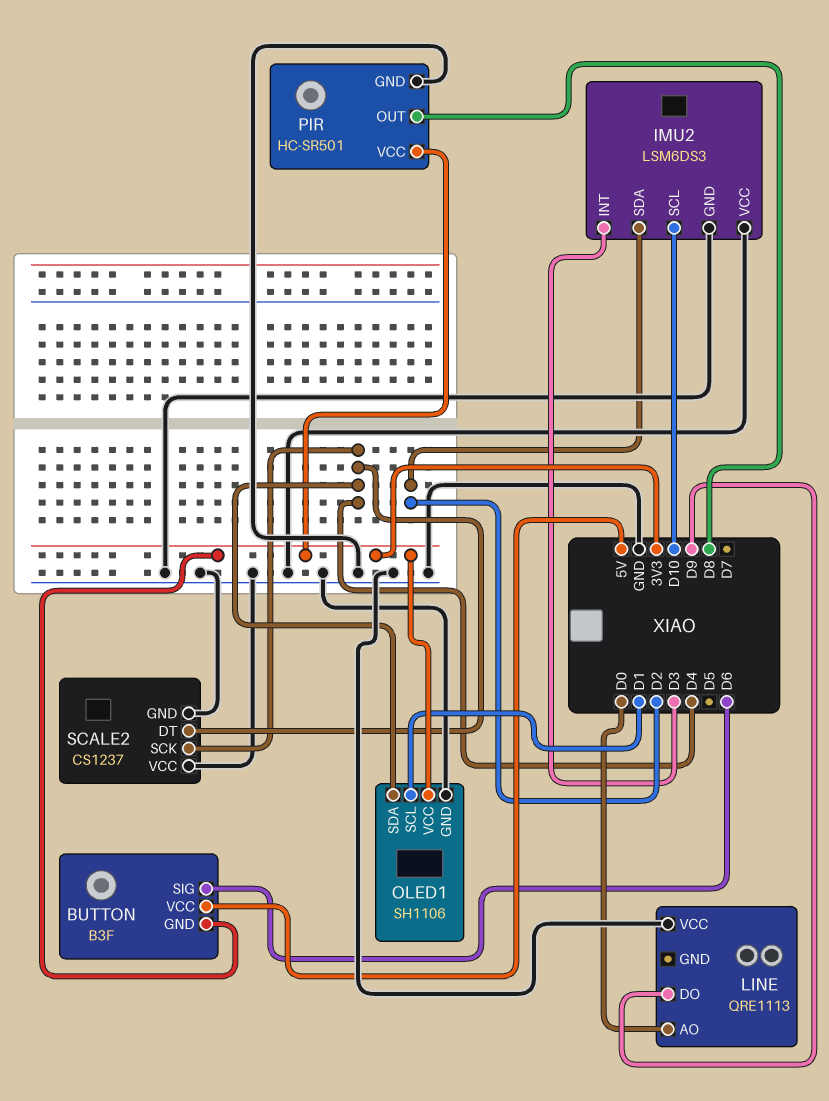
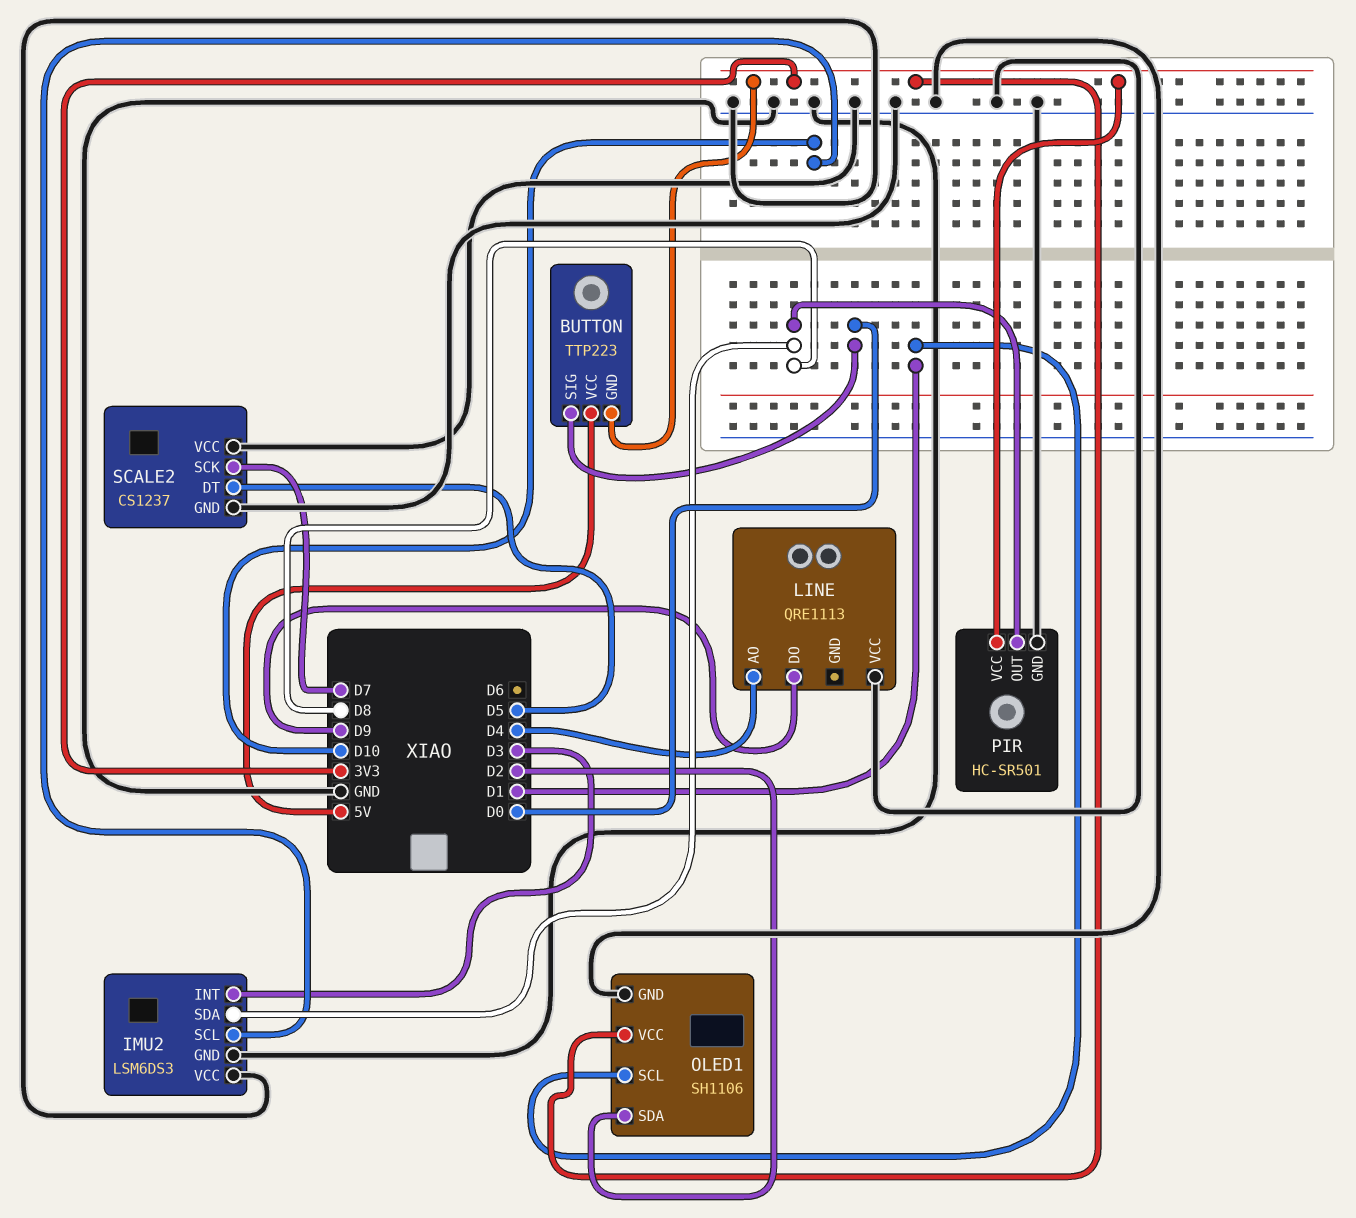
BUTTON: B3F -> TTP223
BUTTON pin SIG: D6 -> D0
IMU2 pin SDA: D2 -> D8
LINE pin AO: D0 -> D4
OLED1 pin SDA: D4 -> D2
SCALE2 pin DT: D4 -> D5
SCALE2 pin SCK: D4 -> D7

